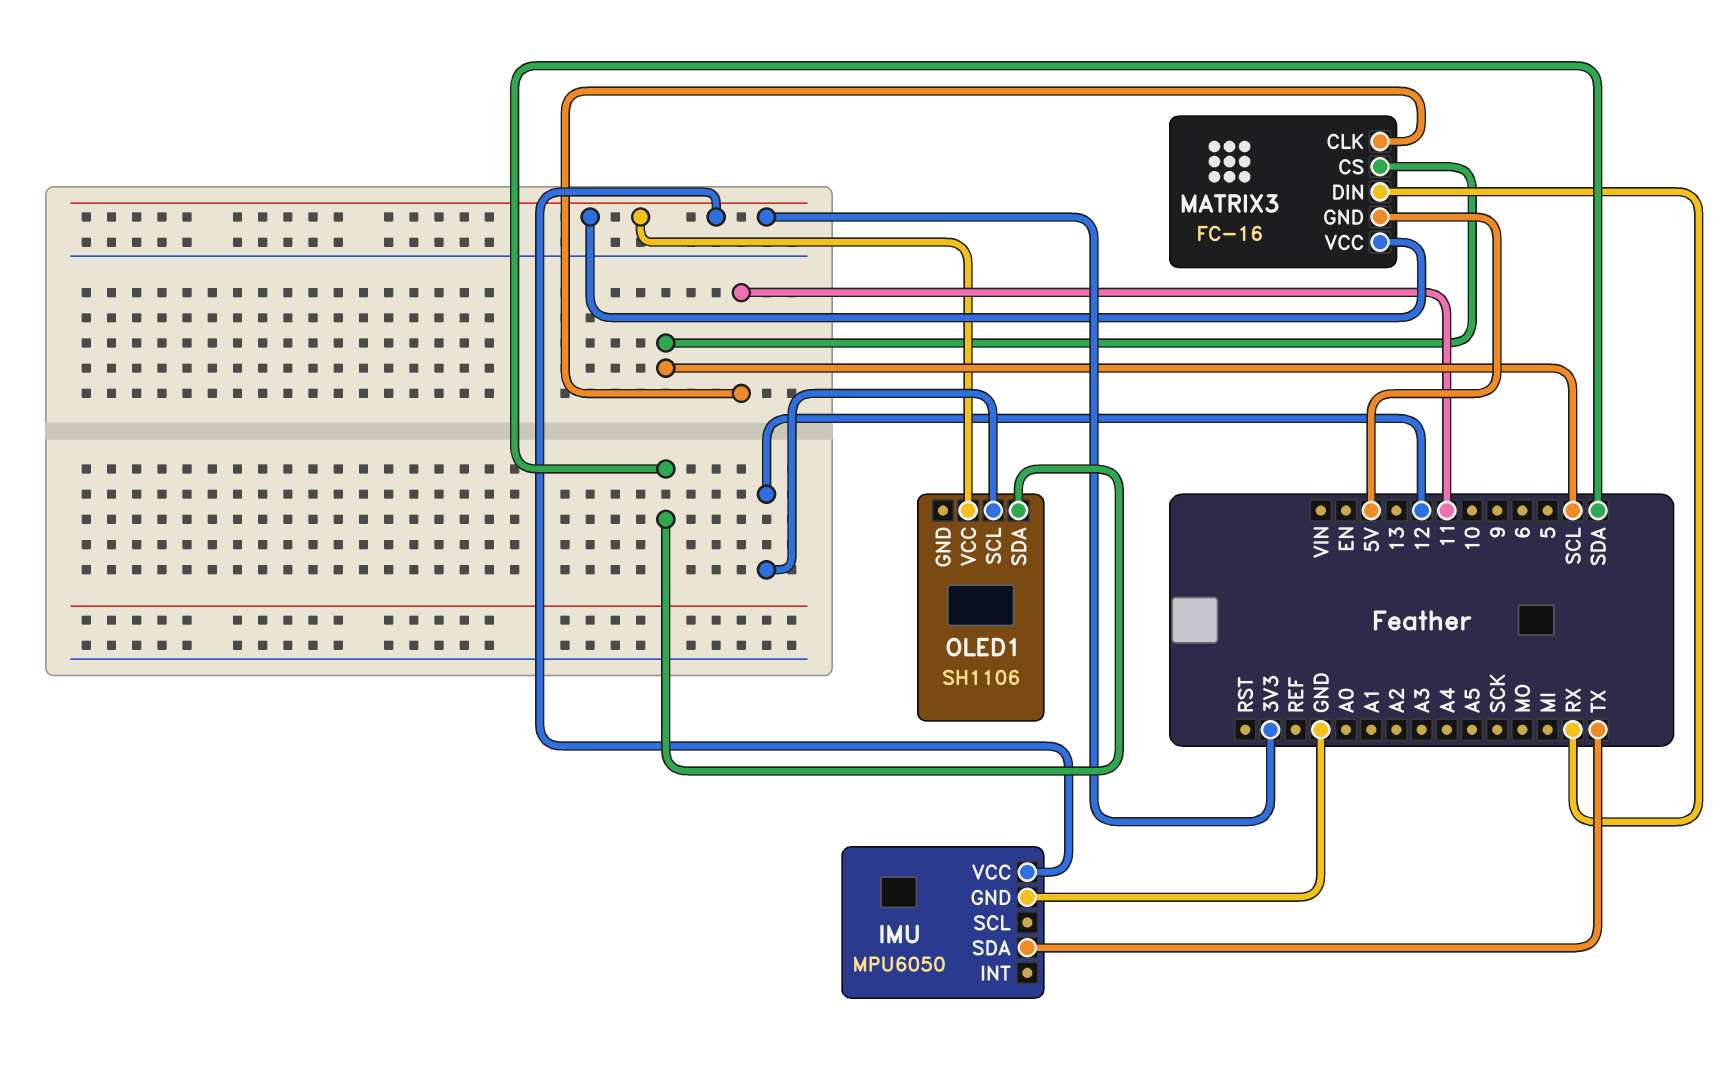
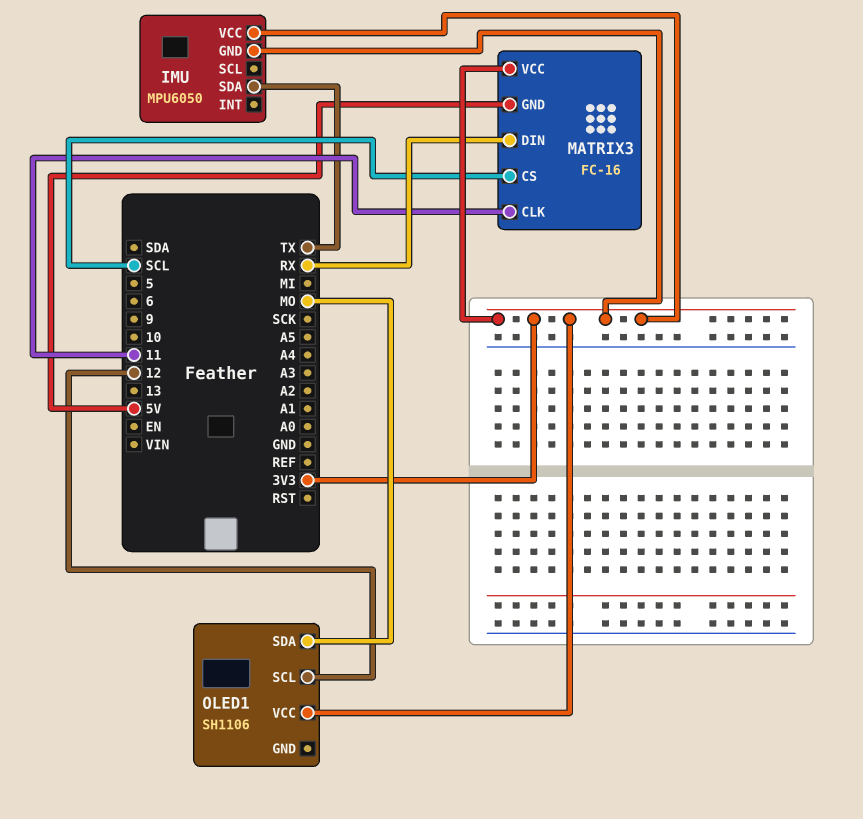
IMU pin GND: GND -> 3V3
OLED1 pin SDA: SDA -> MO

